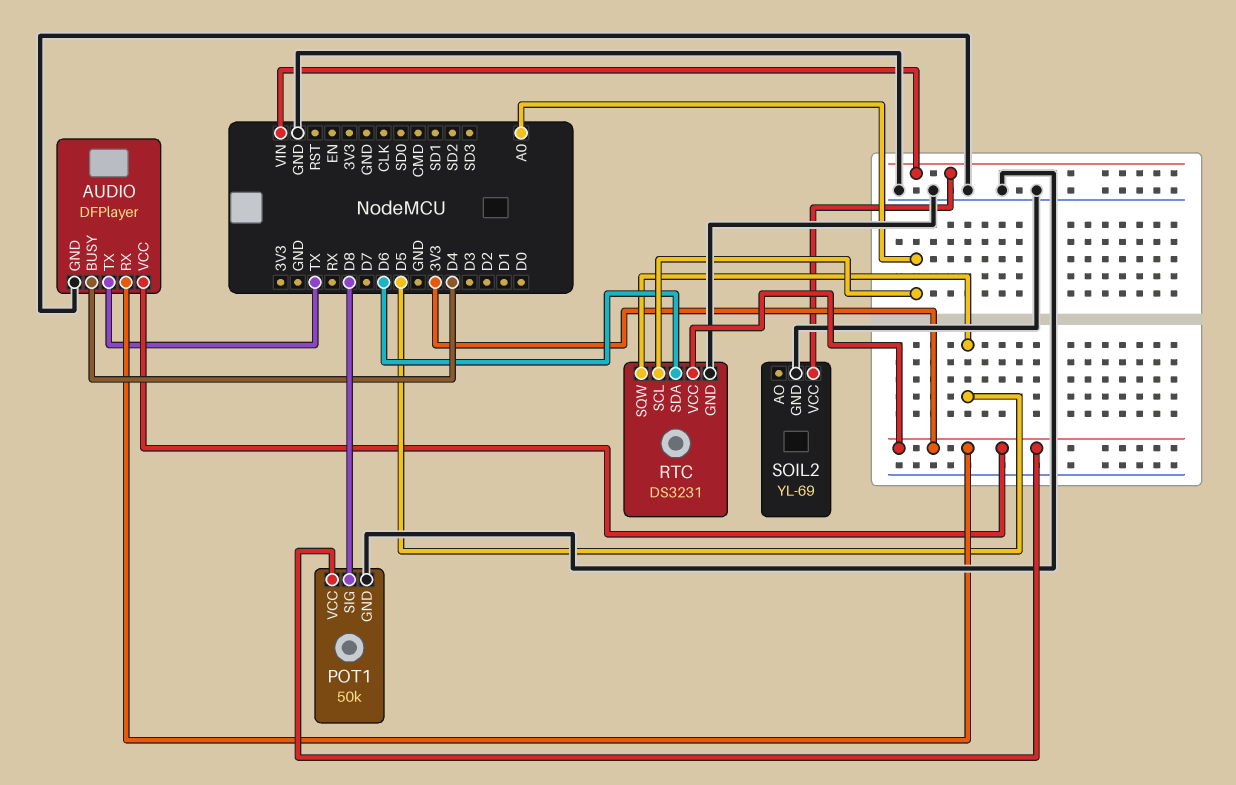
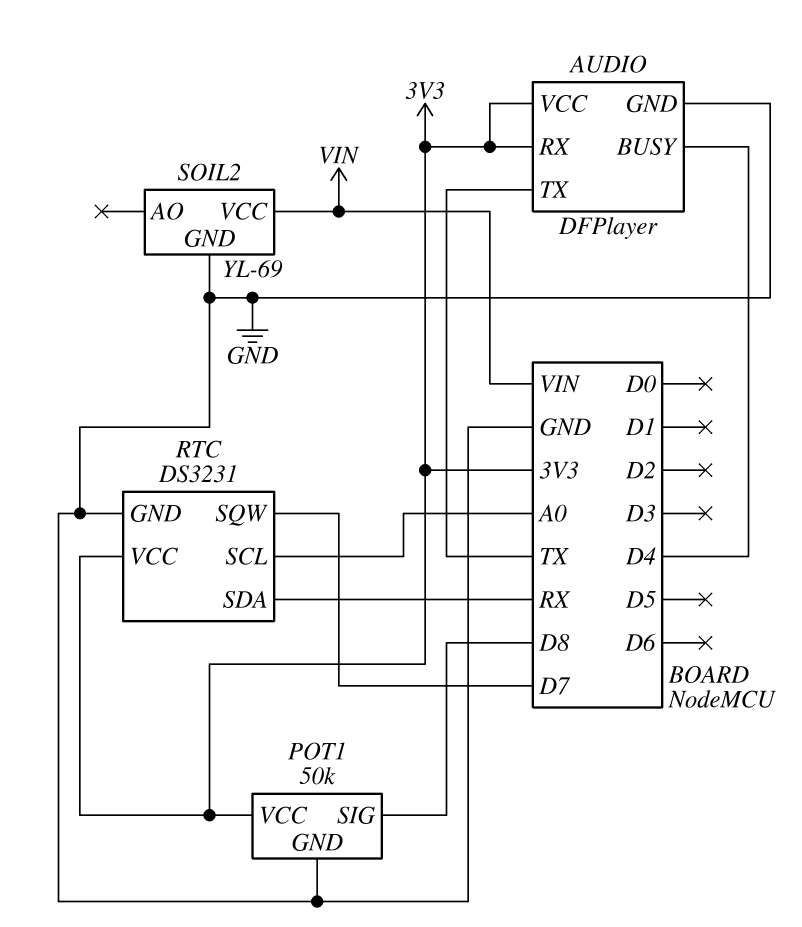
RTC pin SDA: D6 -> RX
RTC pin SQW: D5 -> D7

